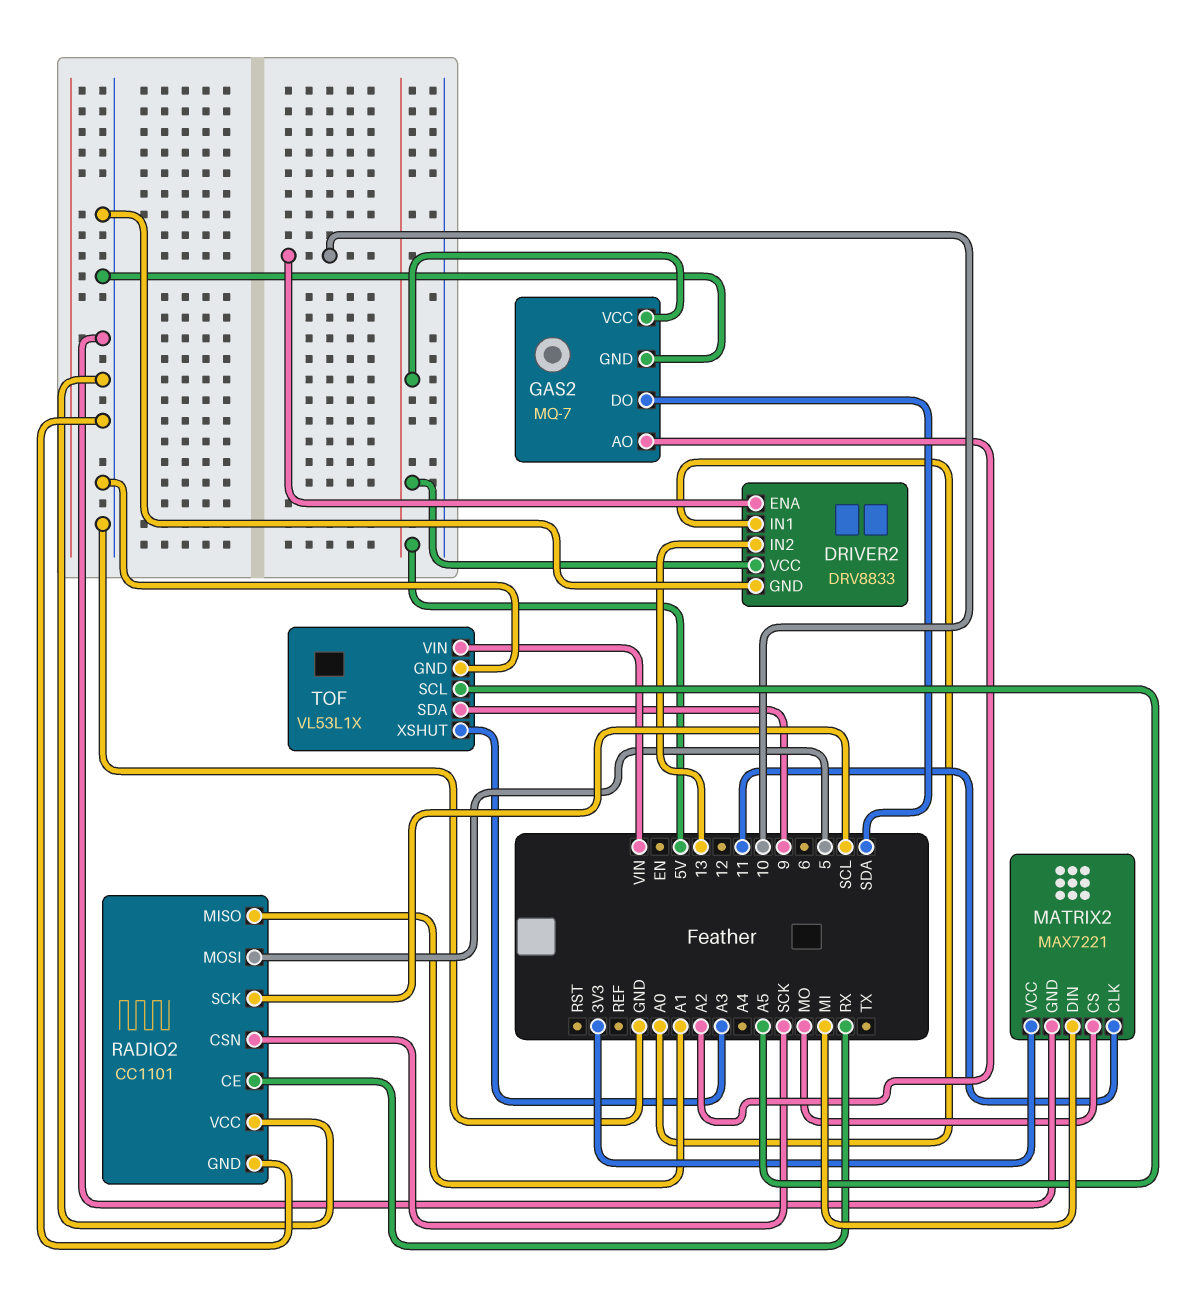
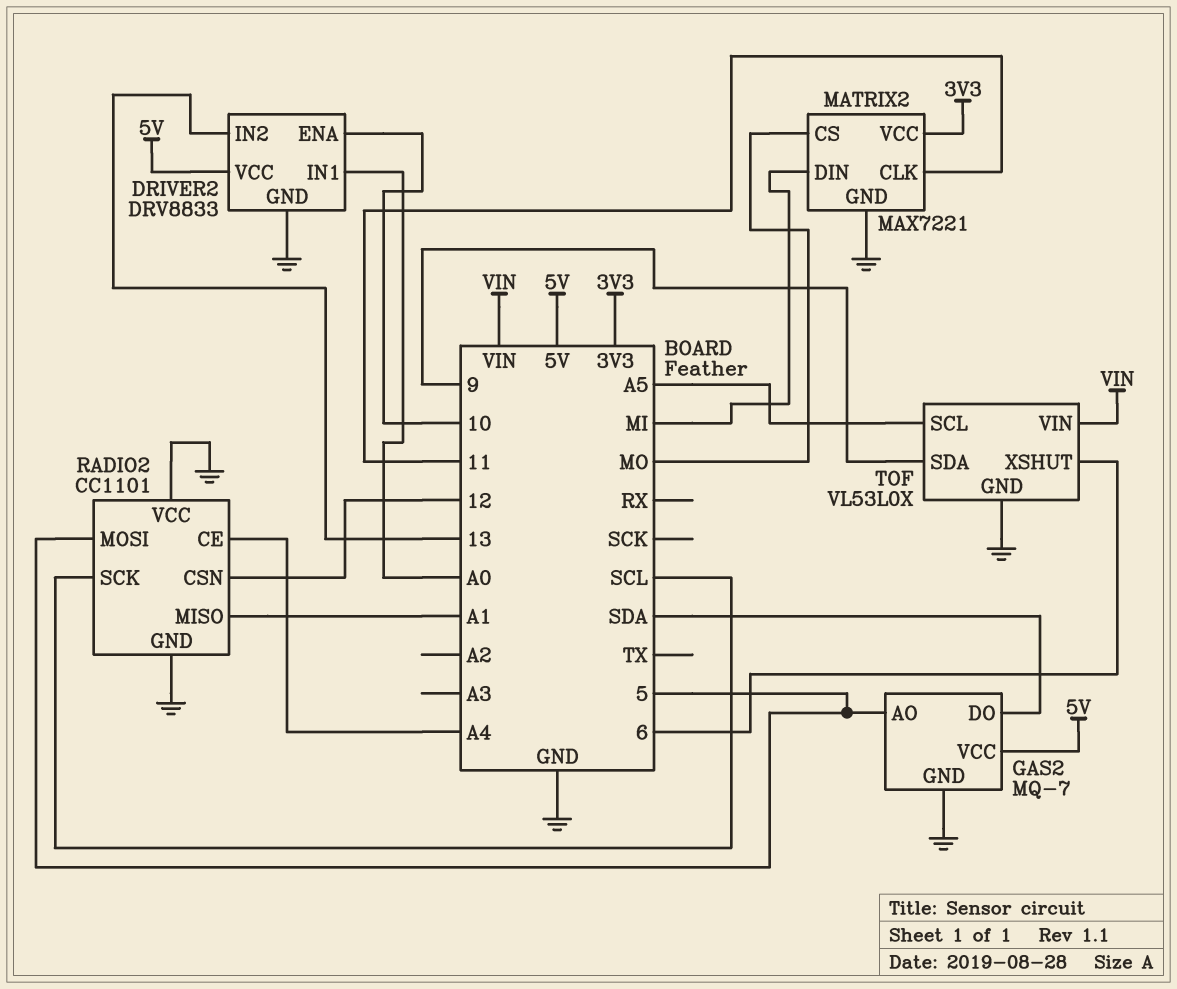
GAS2 pin AO: A2 -> 5
RADIO2 pin CE: RX -> A4
RADIO2 pin CSN: SCK -> 12
TOF: VL53L1X -> VL53L0X
TOF pin XSHUT: A3 -> 6

